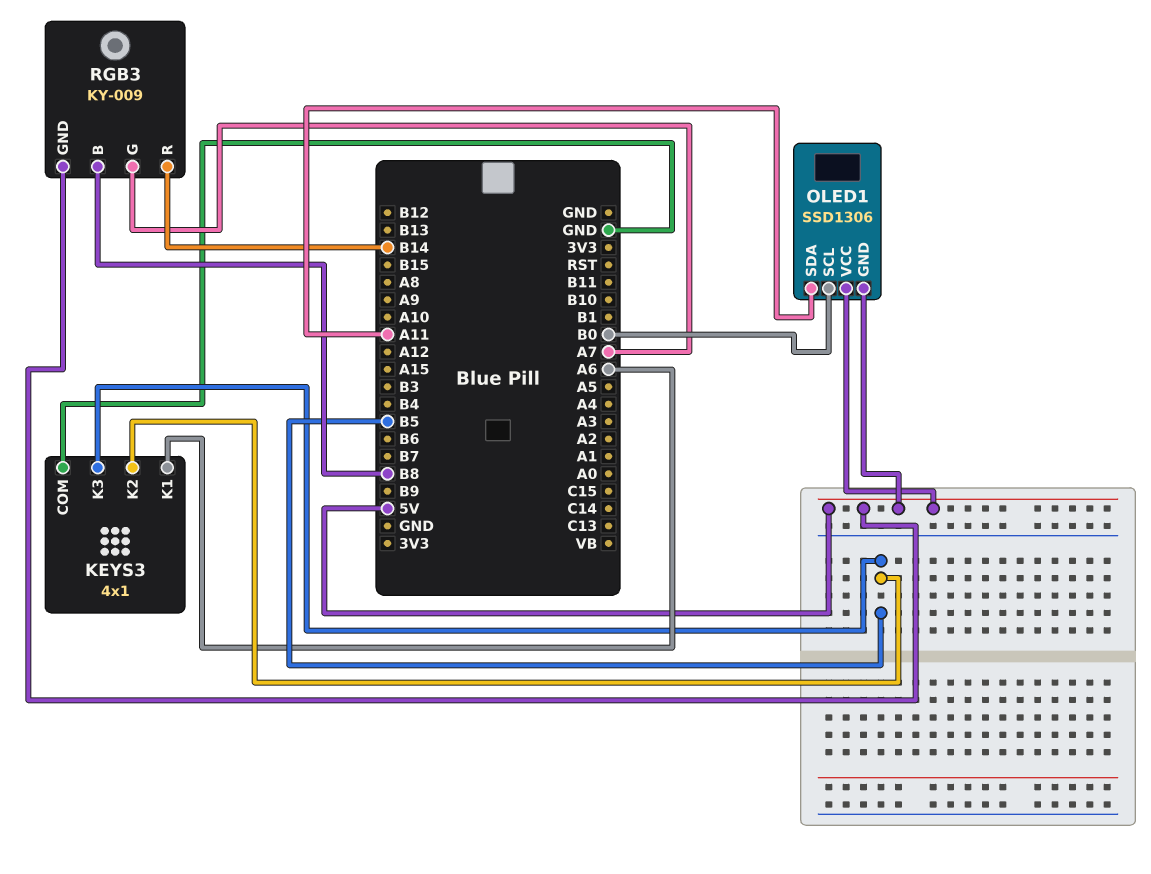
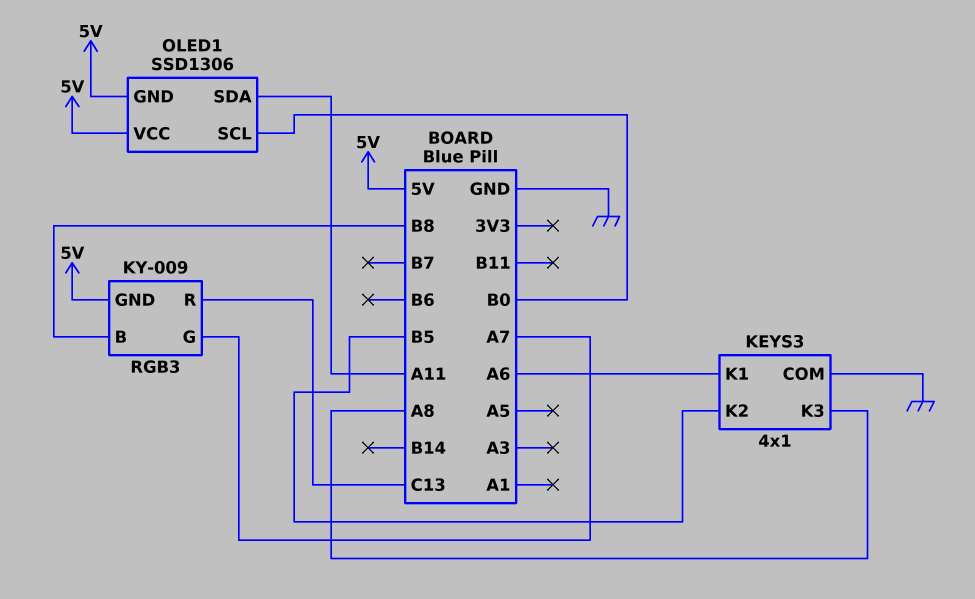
KEYS3 pin K3: B5 -> A8
RGB3 pin R: B14 -> C13

